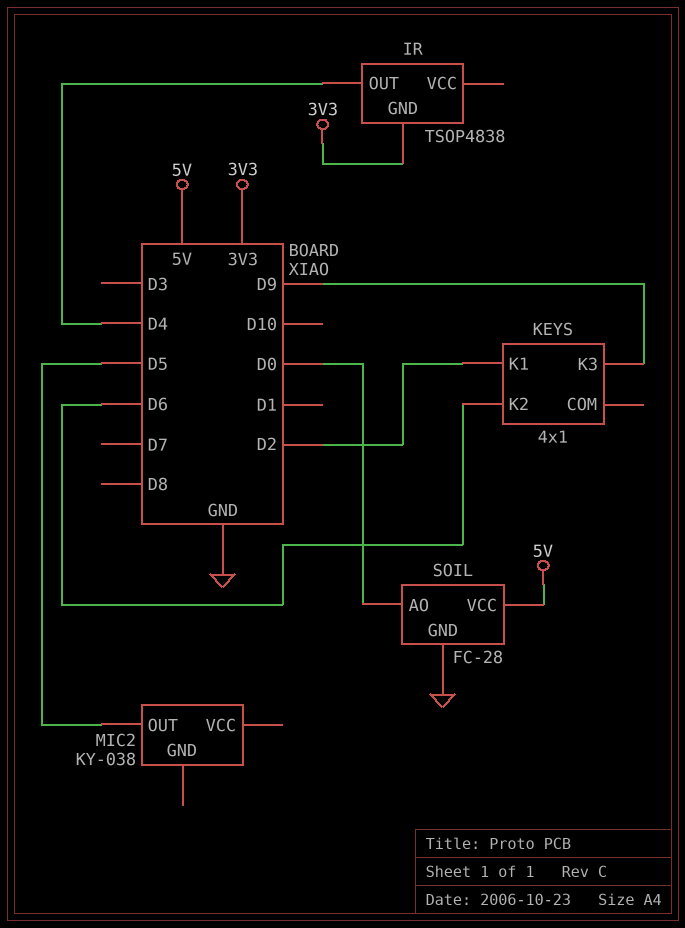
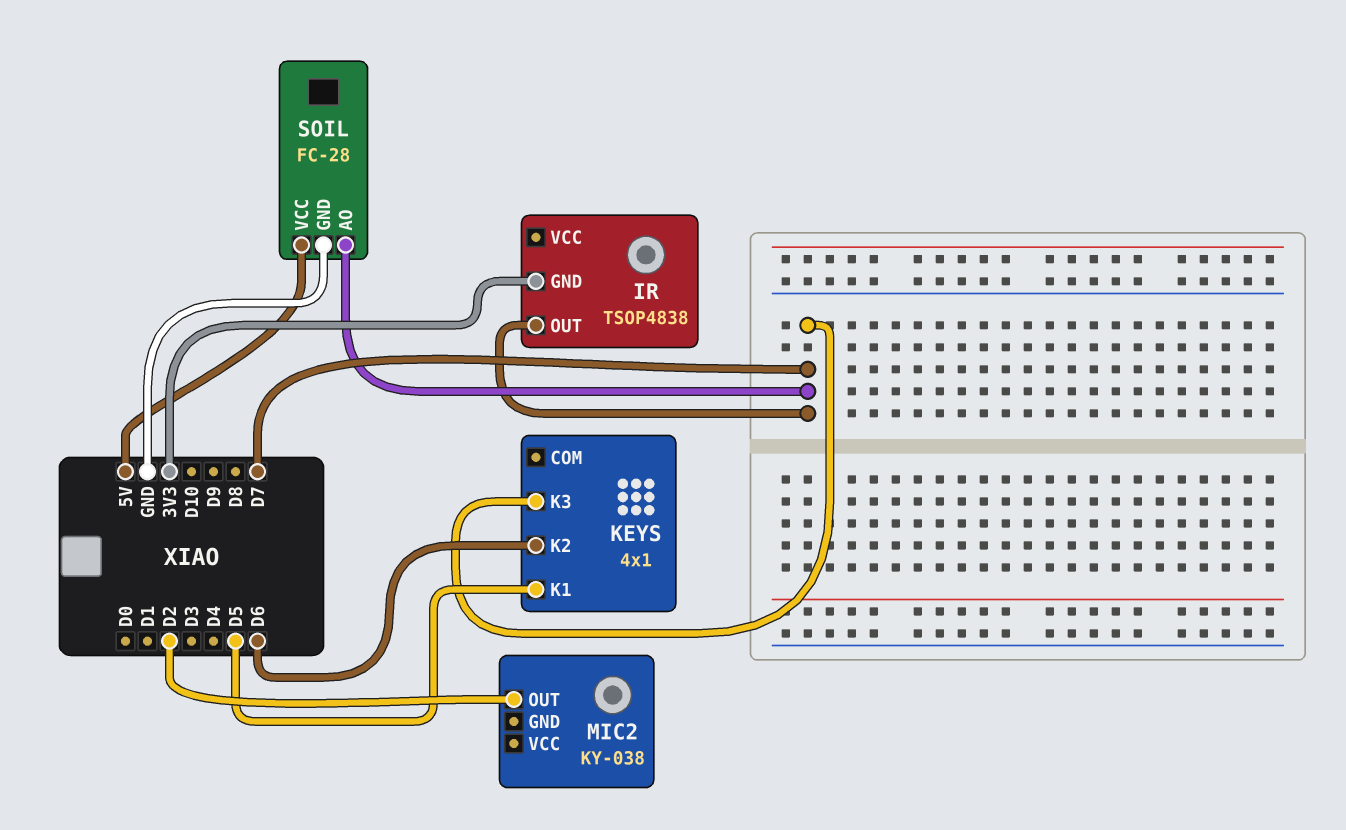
IR pin OUT: D4 -> D7
KEYS pin K1: D2 -> D5
KEYS pin K3: D9 -> D7
MIC2 pin OUT: D5 -> D2
SOIL pin AO: D0 -> D7

